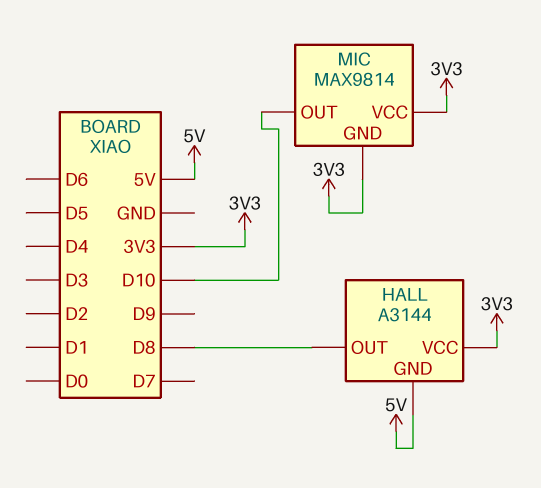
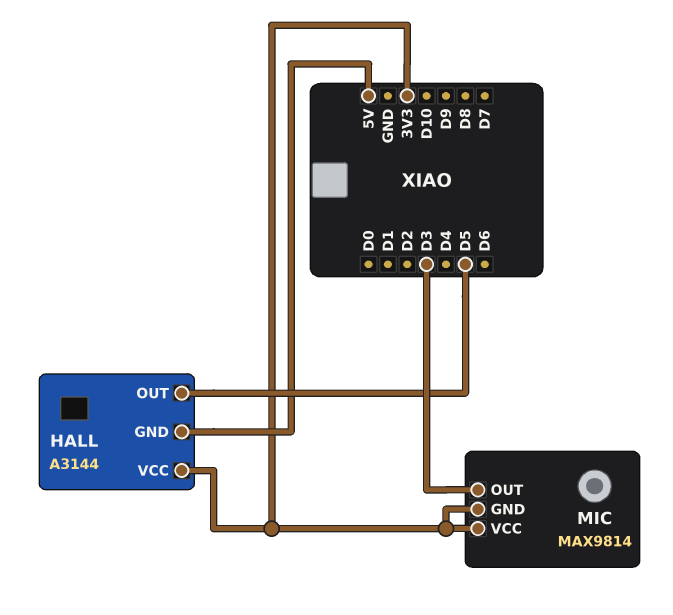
HALL pin OUT: D8 -> D5
MIC pin OUT: D10 -> D3

